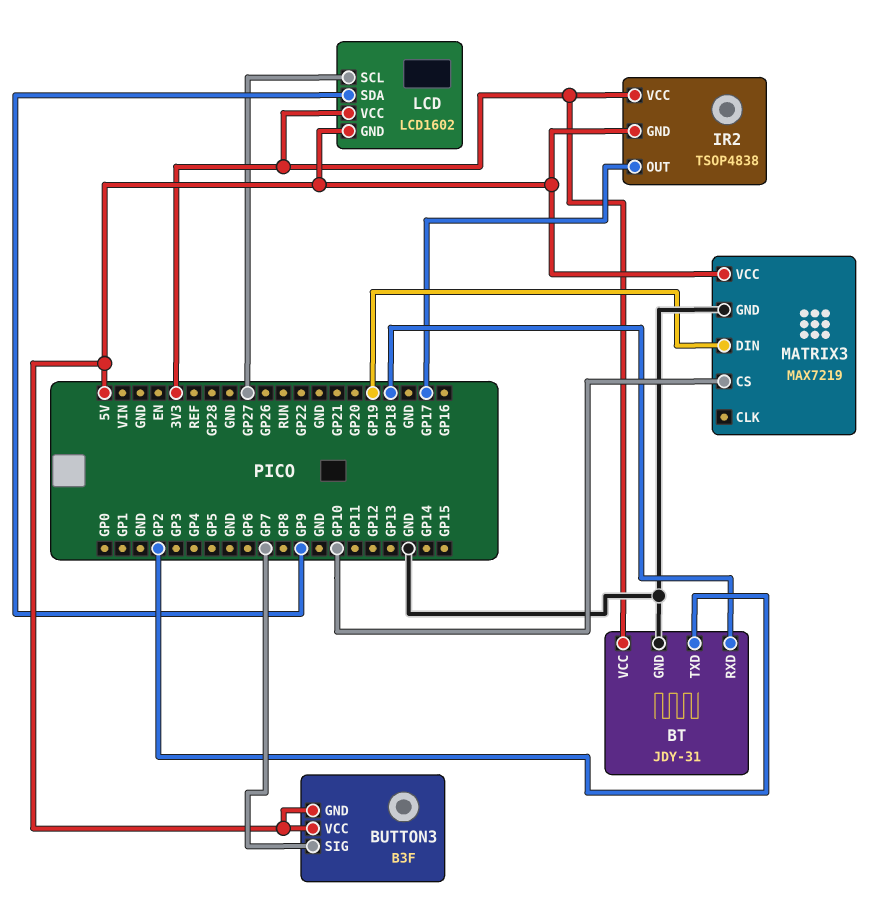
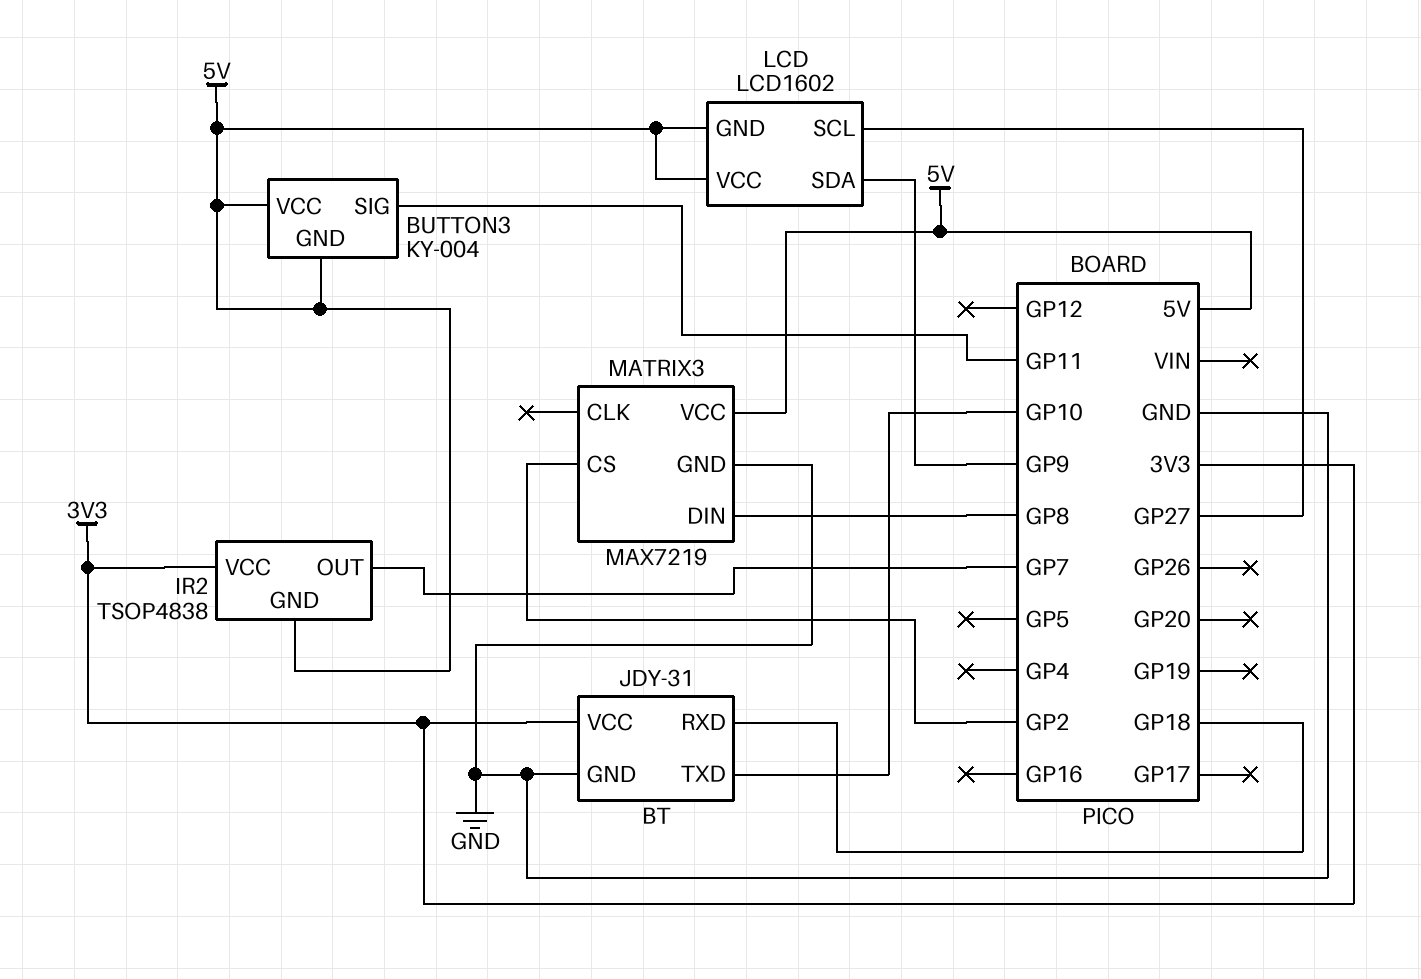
BT pin TXD: GP2 -> GP10
BUTTON3: B3F -> KY-004
BUTTON3 pin SIG: GP7 -> GP11
IR2 pin OUT: GP17 -> GP7
LCD pin VCC: 3V3 -> 5V
MATRIX3 pin CS: GP10 -> GP2
MATRIX3 pin DIN: GP19 -> GP8

